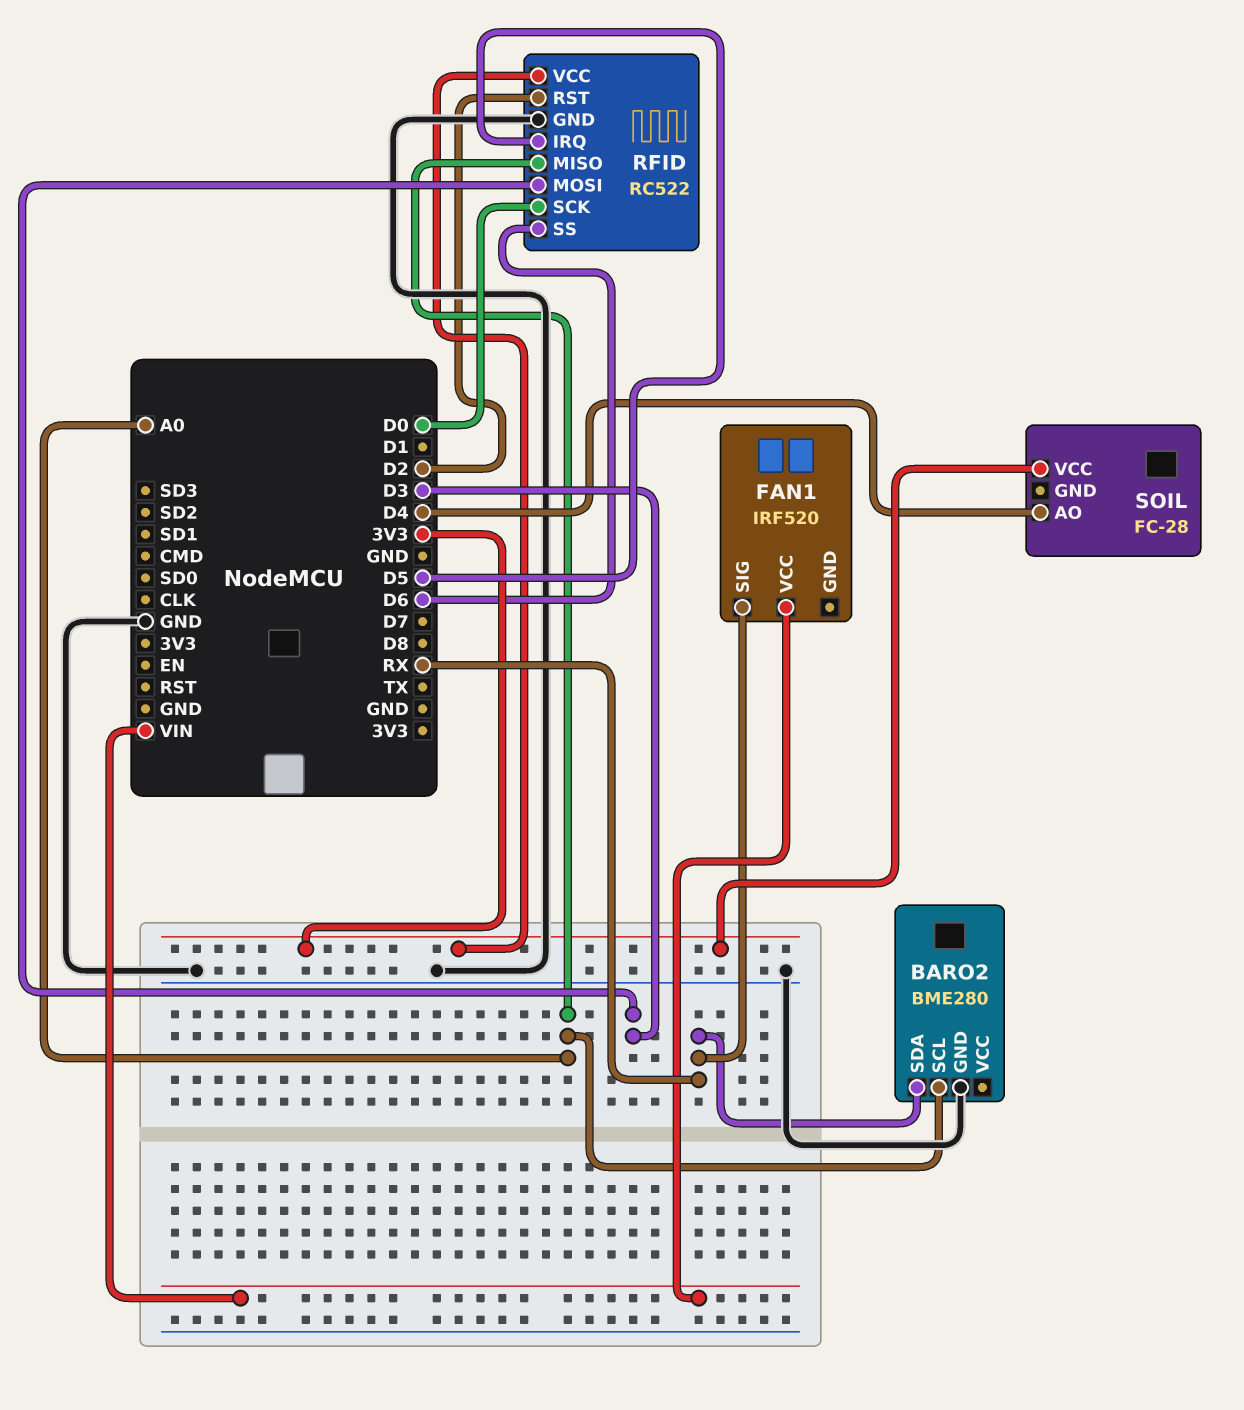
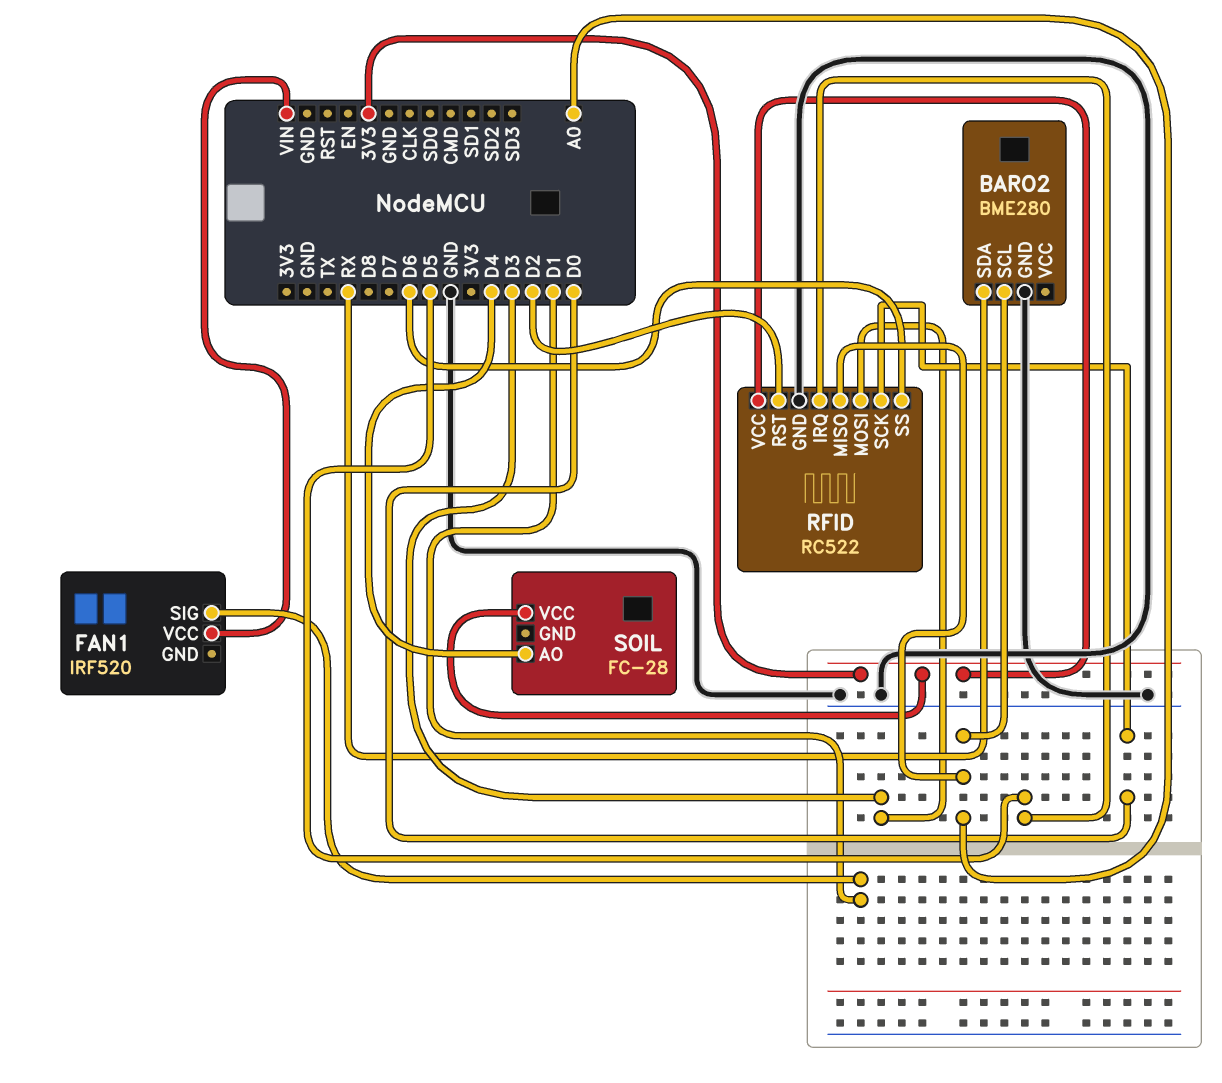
FAN1 pin SIG: RX -> D1

